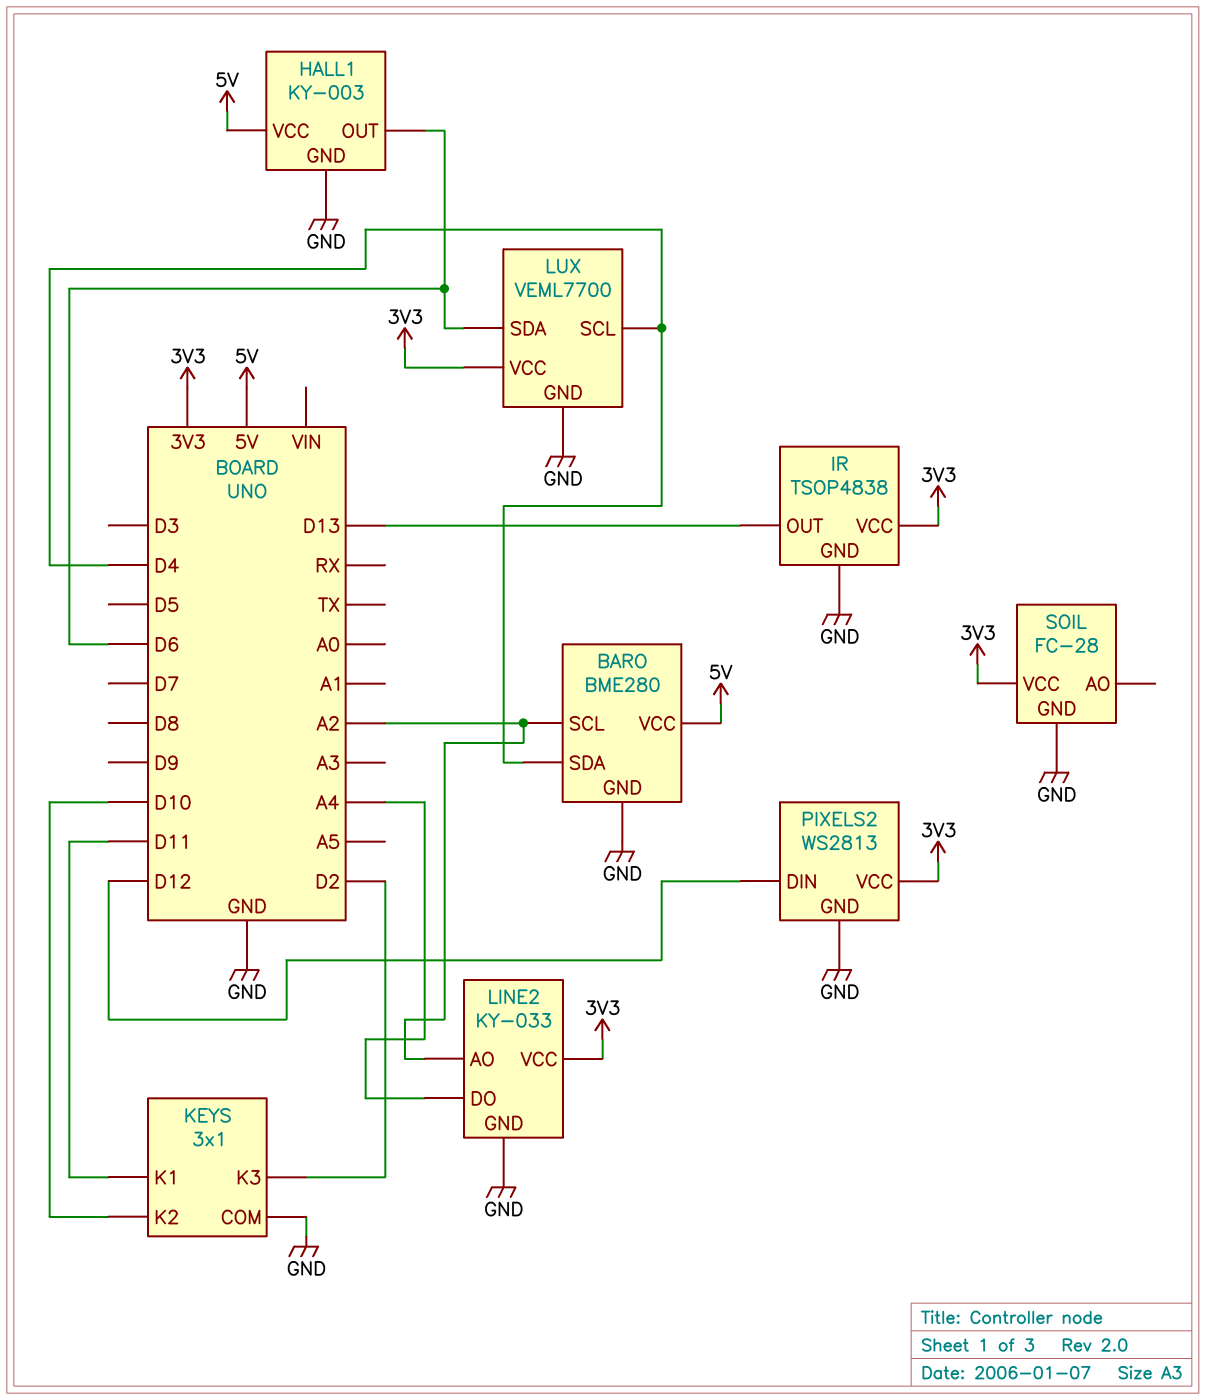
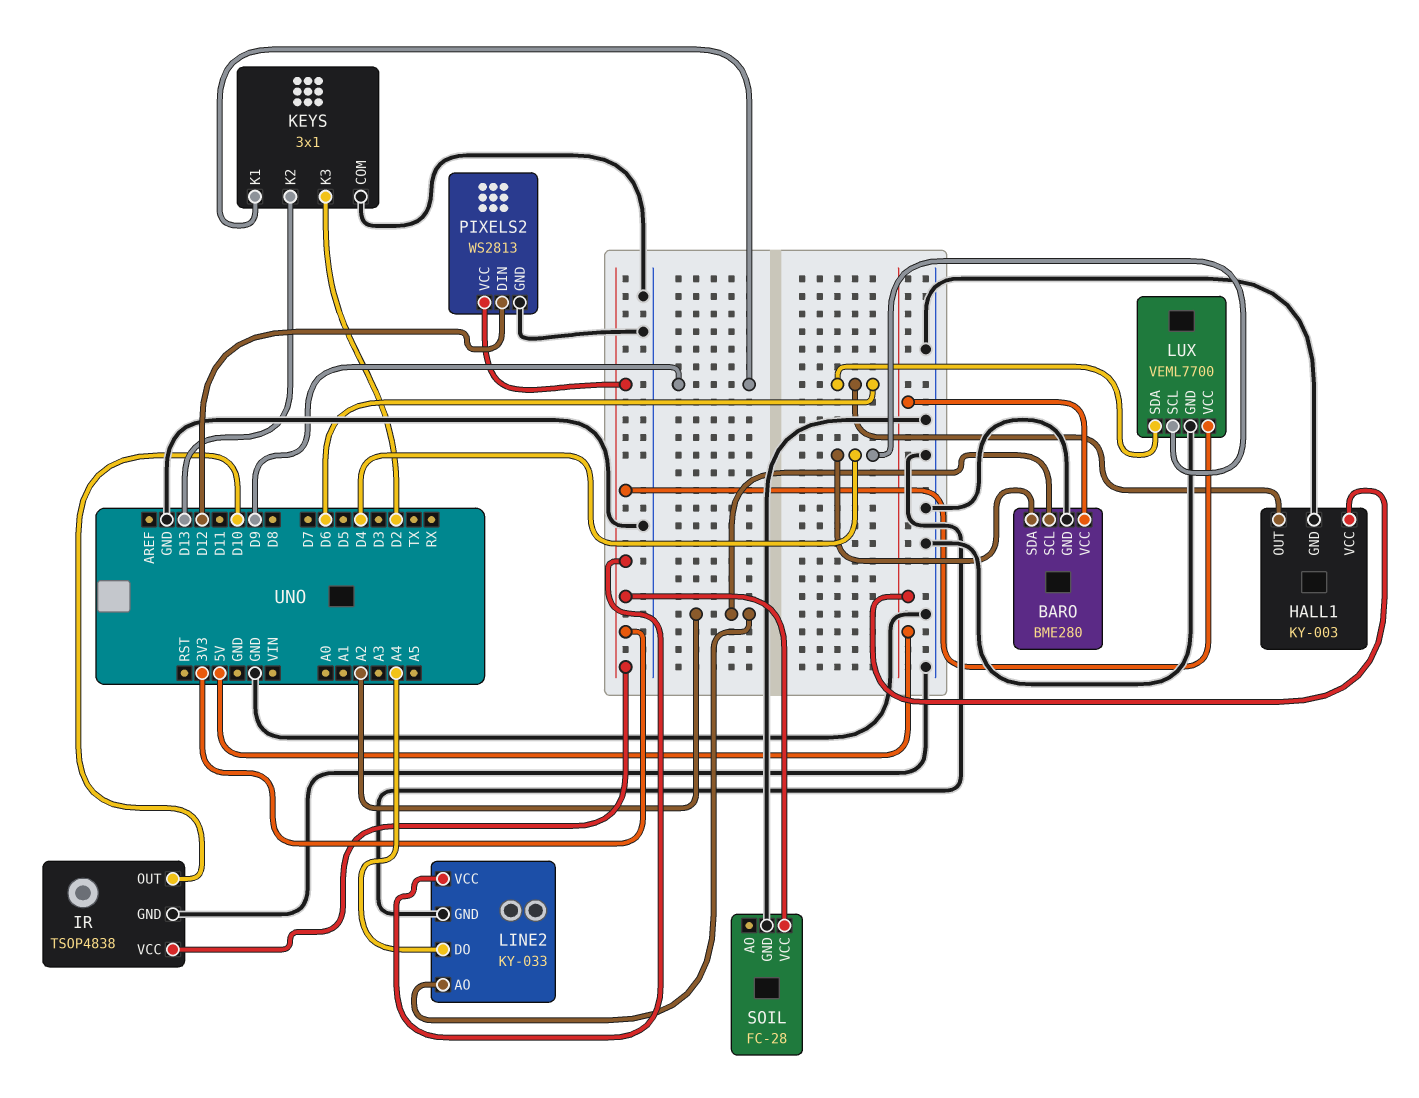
IR pin OUT: D13 -> D10
KEYS pin K1: D11 -> D9
KEYS pin K2: D10 -> D13

